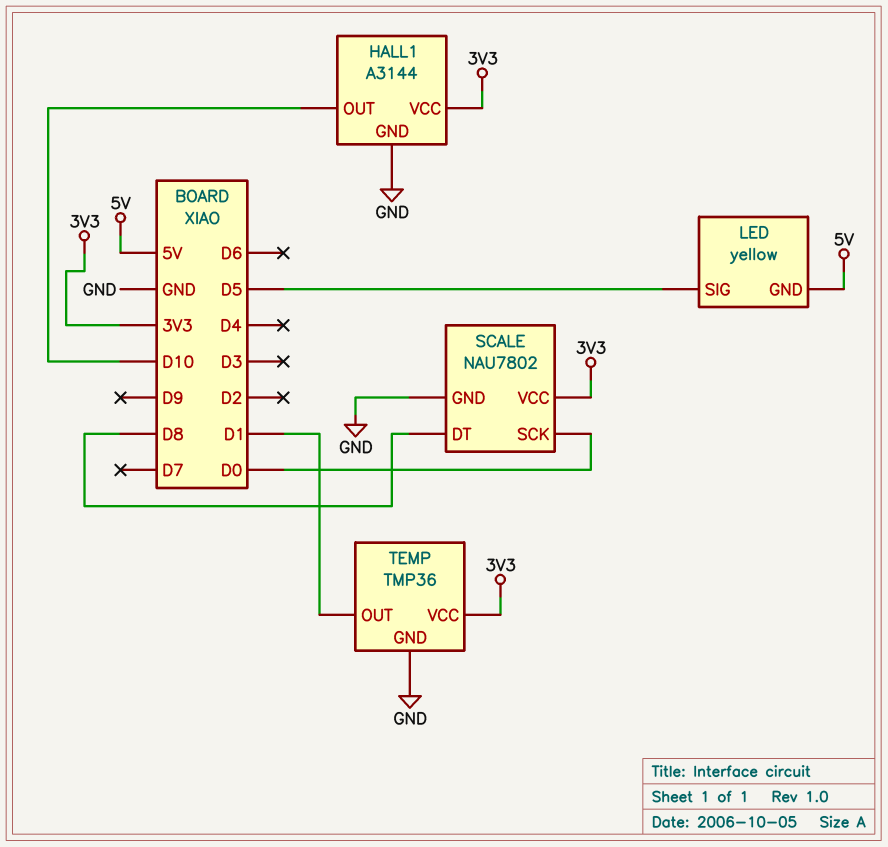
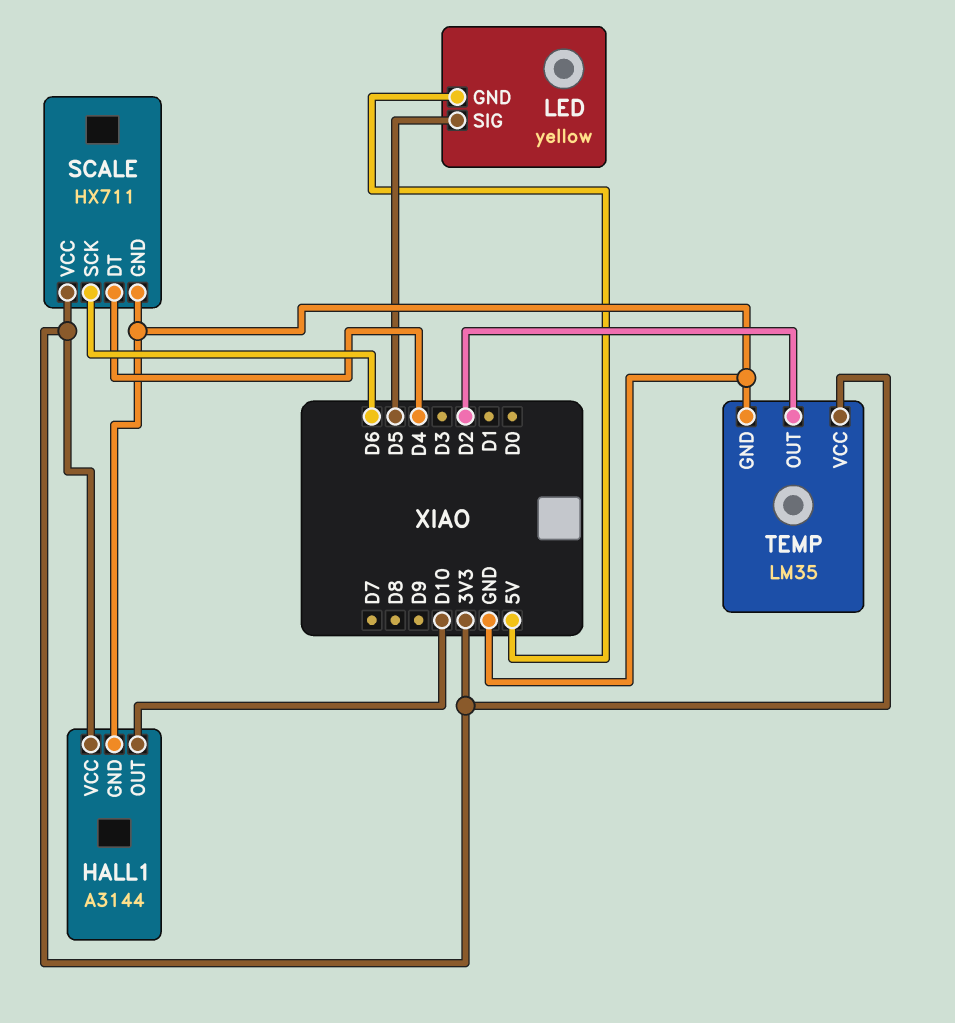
SCALE: NAU7802 -> HX711
SCALE pin DT: D8 -> D4
SCALE pin SCK: D0 -> D6
TEMP: TMP36 -> LM35
TEMP pin OUT: D1 -> D2

